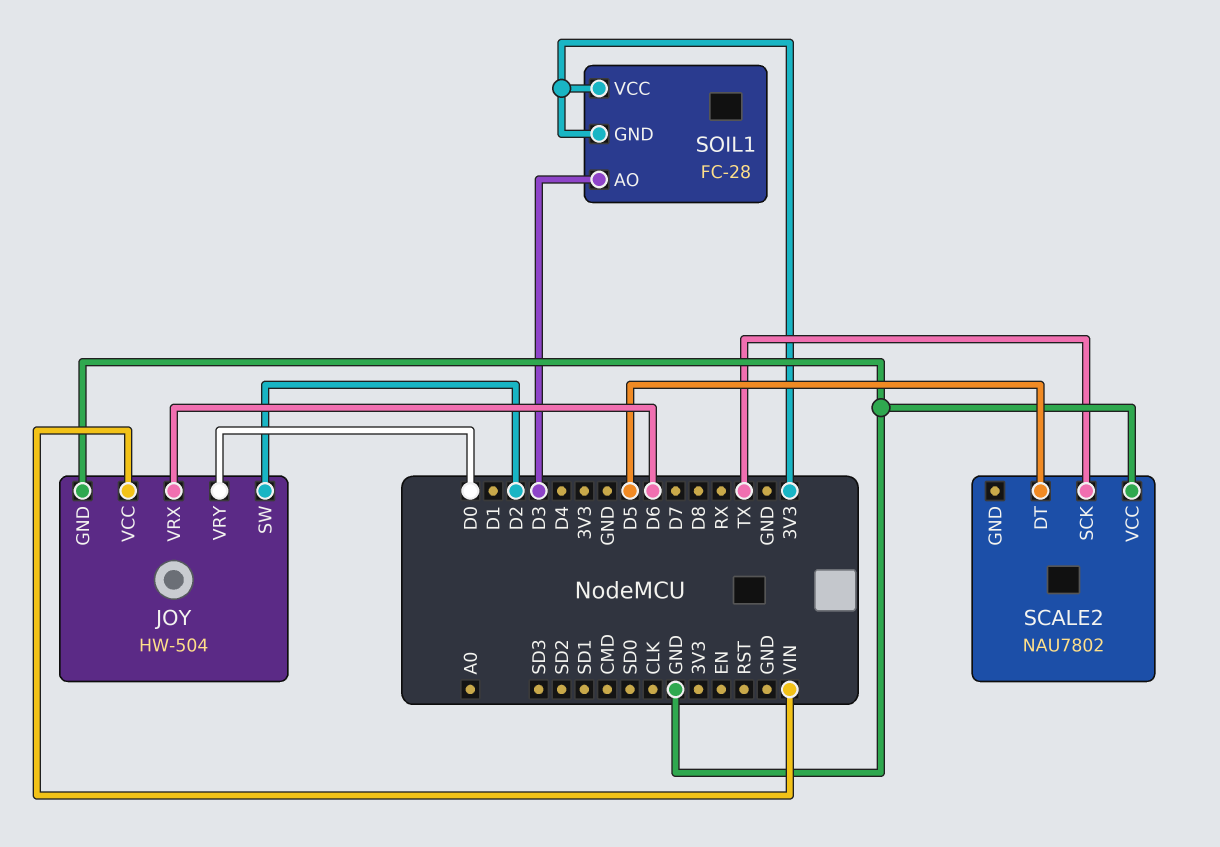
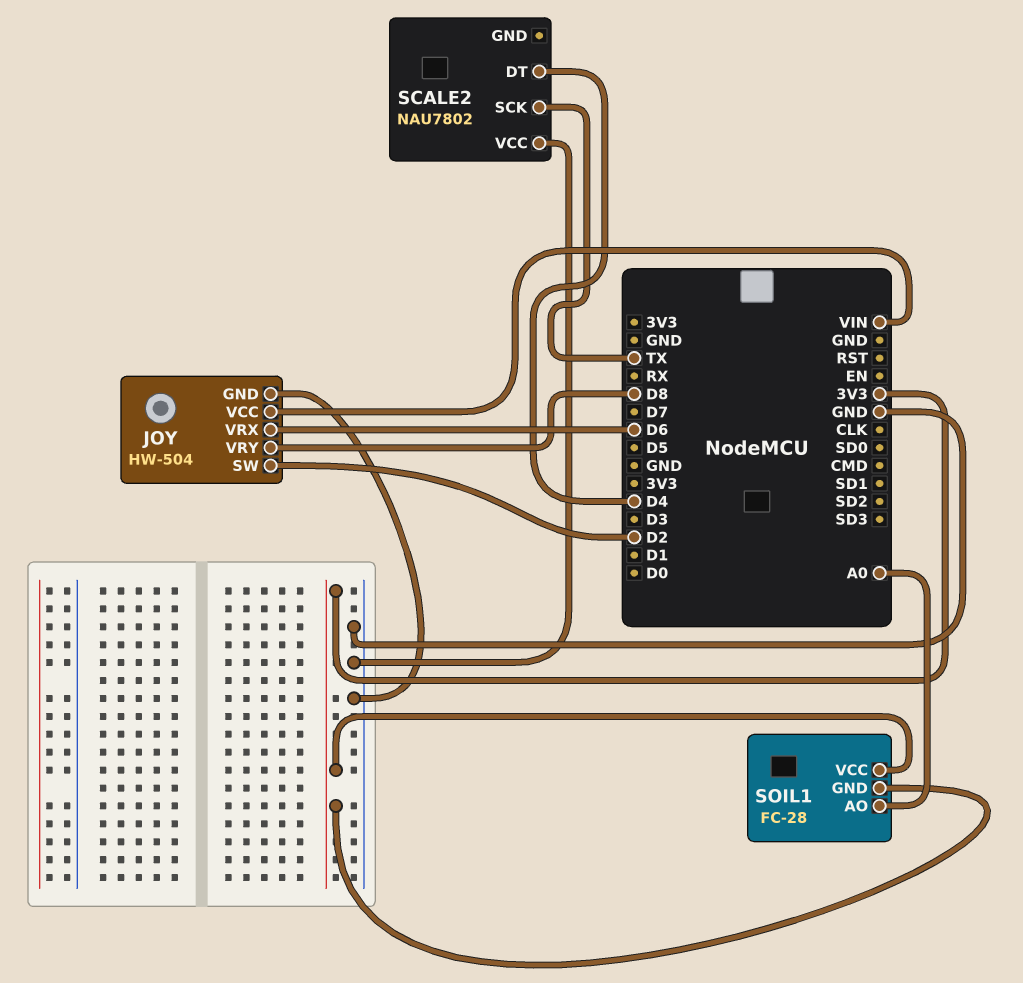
JOY pin VRY: D0 -> D8
SCALE2 pin DT: D5 -> D4
SOIL1 pin AO: D3 -> A0

